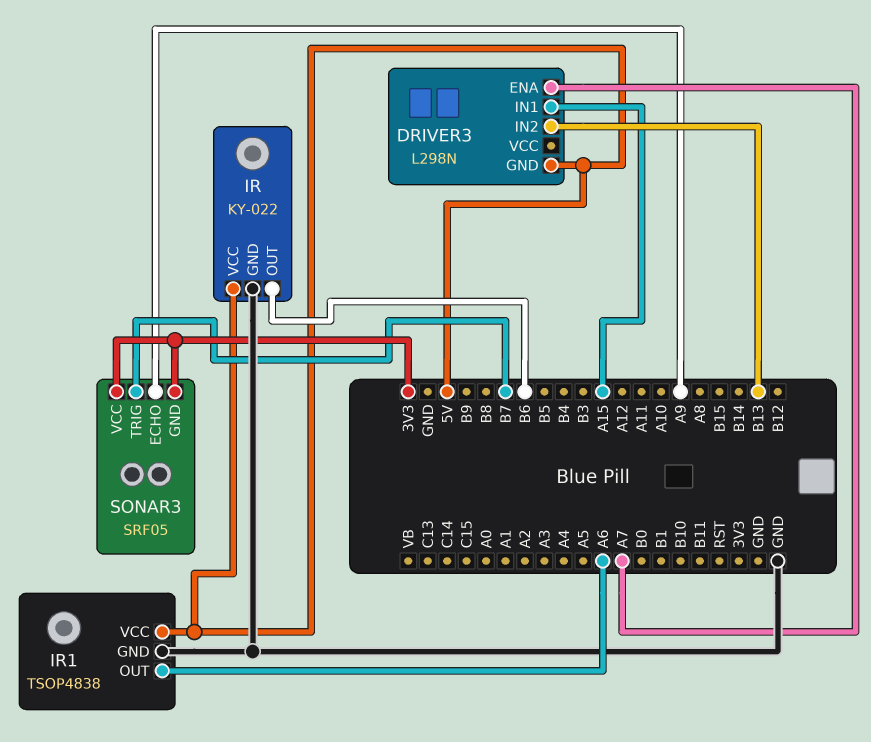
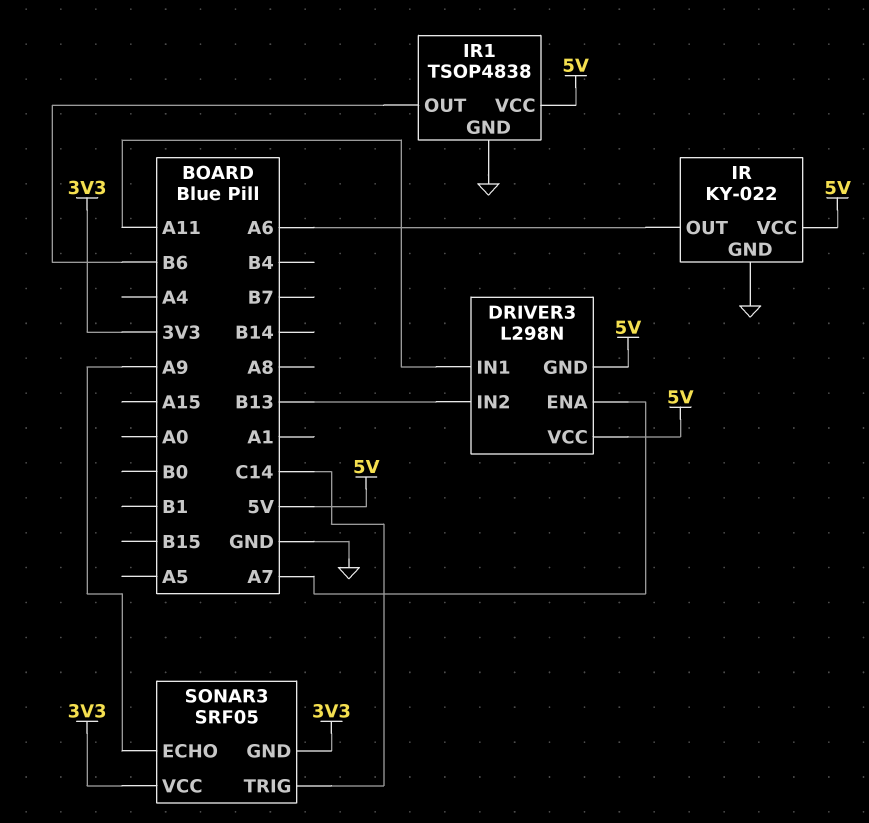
DRIVER3 pin IN1: A15 -> A11
DRIVER3 pin VCC: none -> 5V
IR pin OUT: B6 -> A6
IR1 pin OUT: A6 -> B6
SONAR3 pin TRIG: B7 -> C14

